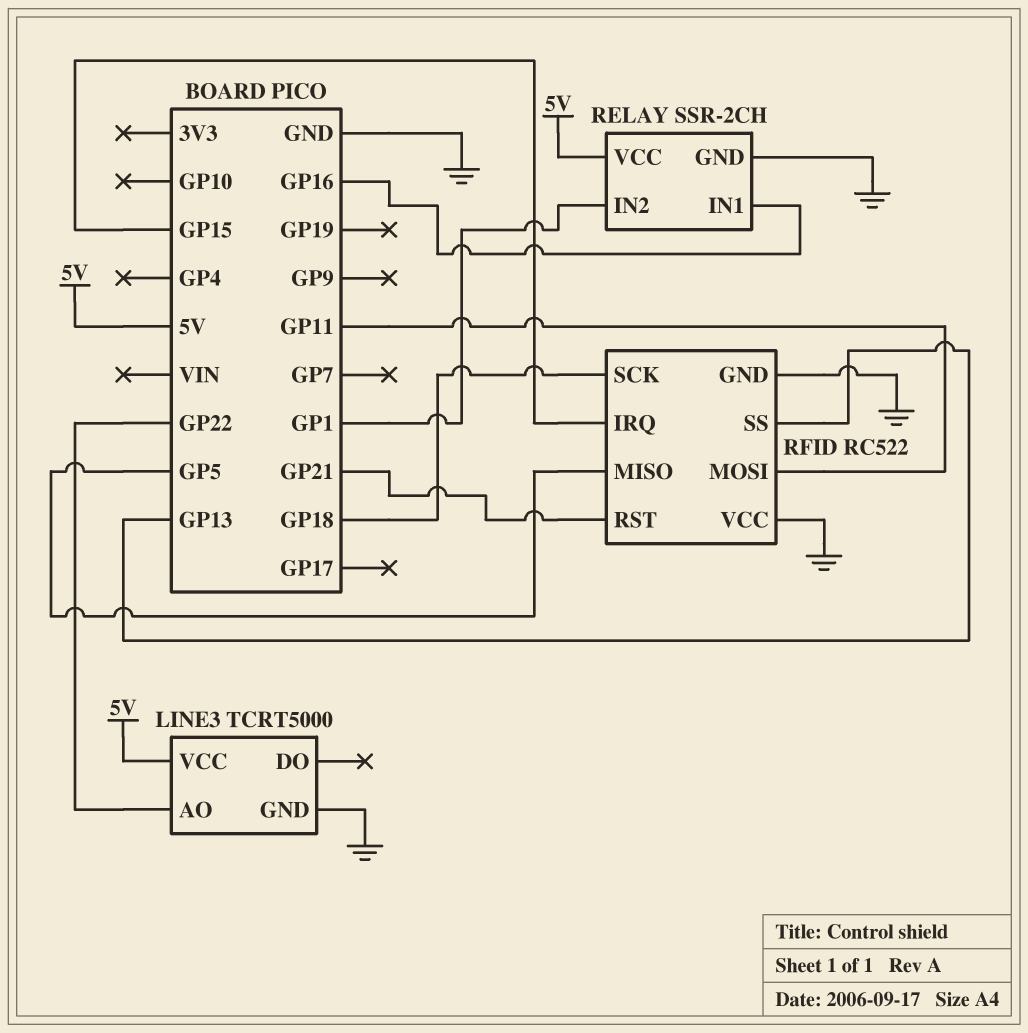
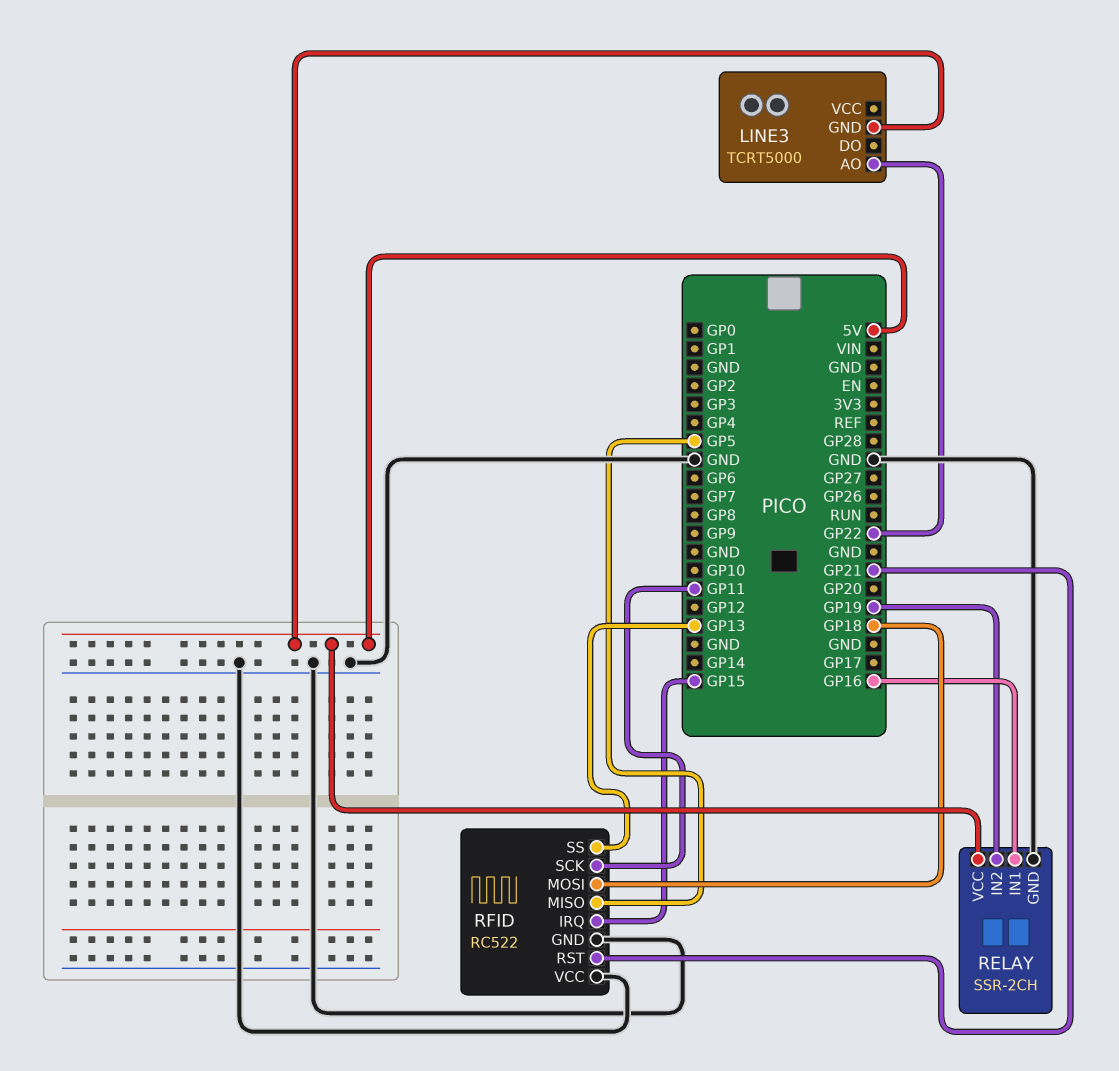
LINE3 pin GND: GND -> 5V
LINE3 pin VCC: 5V -> none
RELAY pin IN2: GP1 -> GP19
RFID pin MOSI: GP11 -> GP18
RFID pin SCK: GP18 -> GP11

